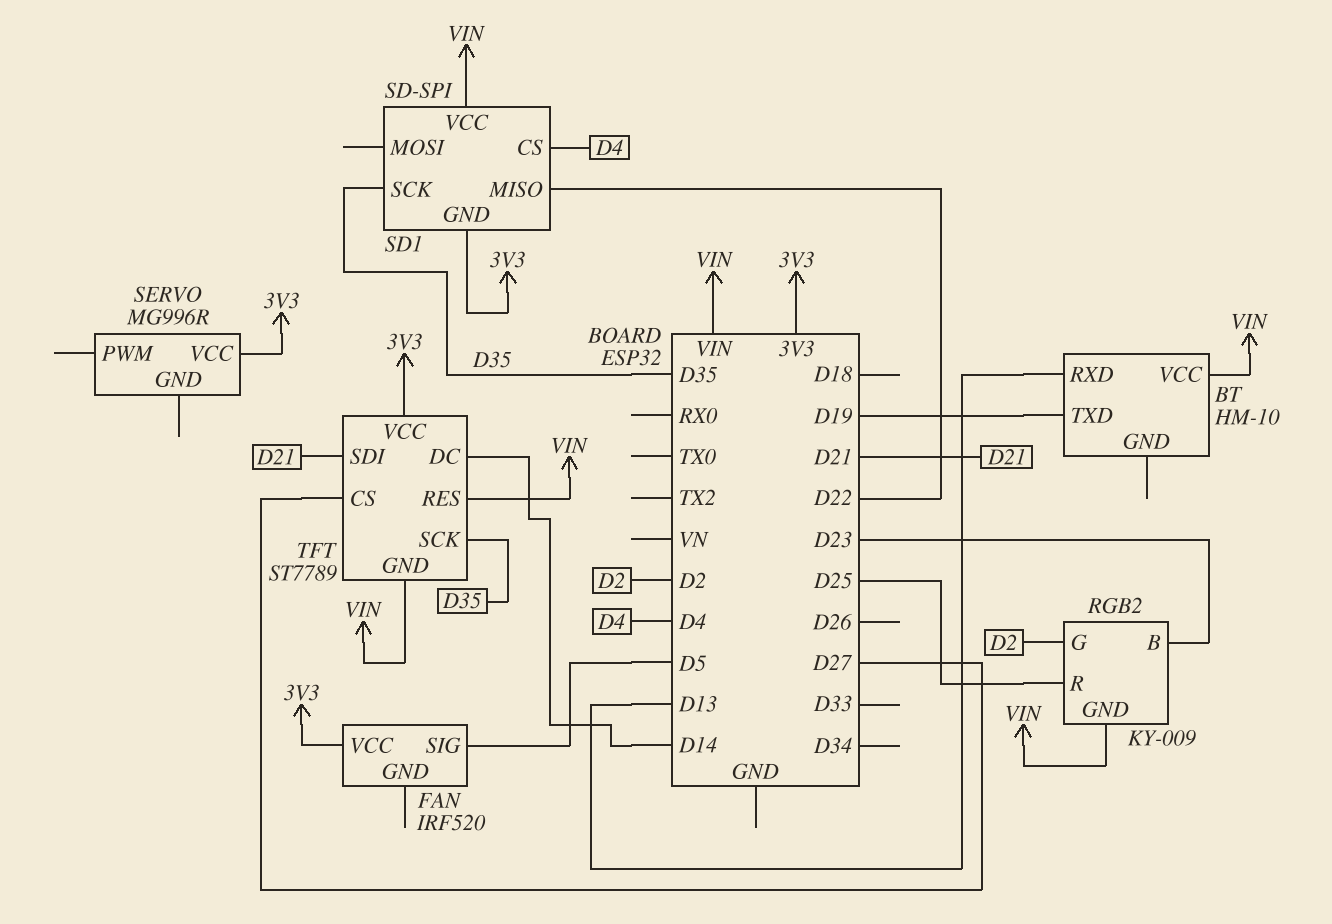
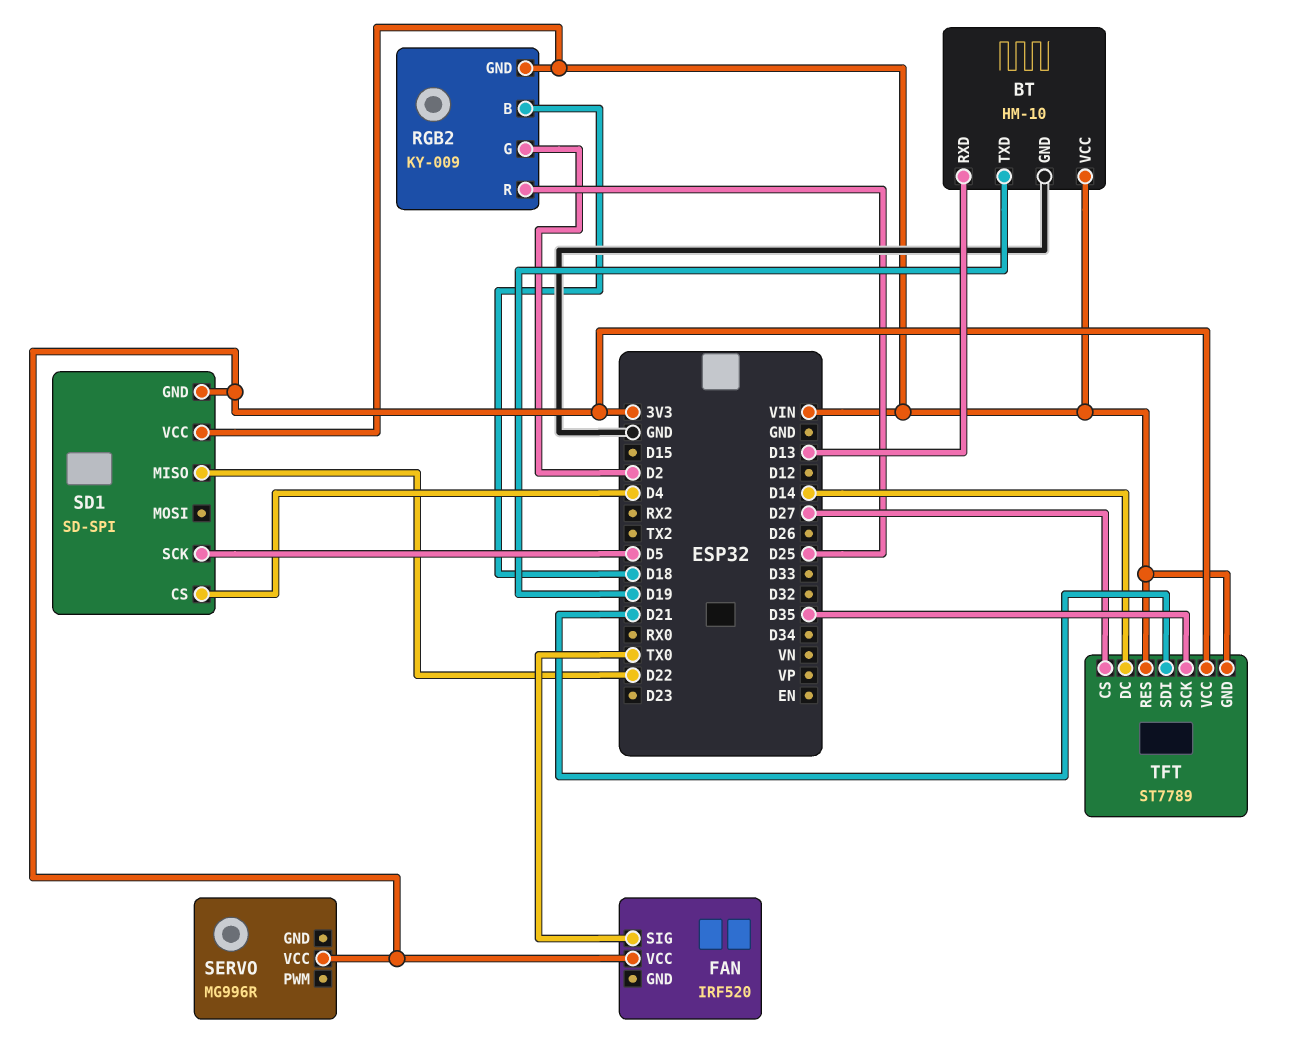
BT pin GND: none -> GND
FAN pin SIG: D5 -> TX0
RGB2 pin B: D23 -> D18
SD1 pin SCK: D35 -> D5

